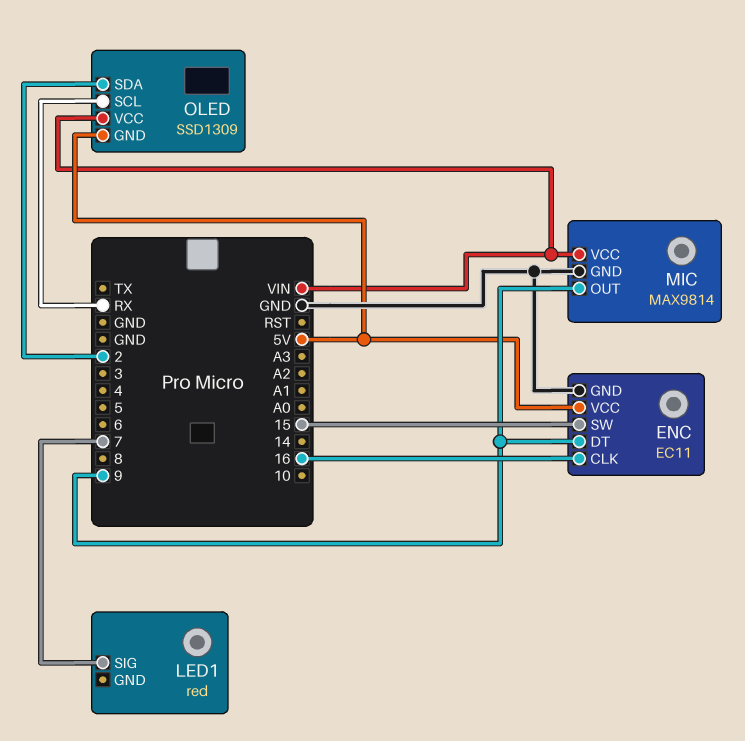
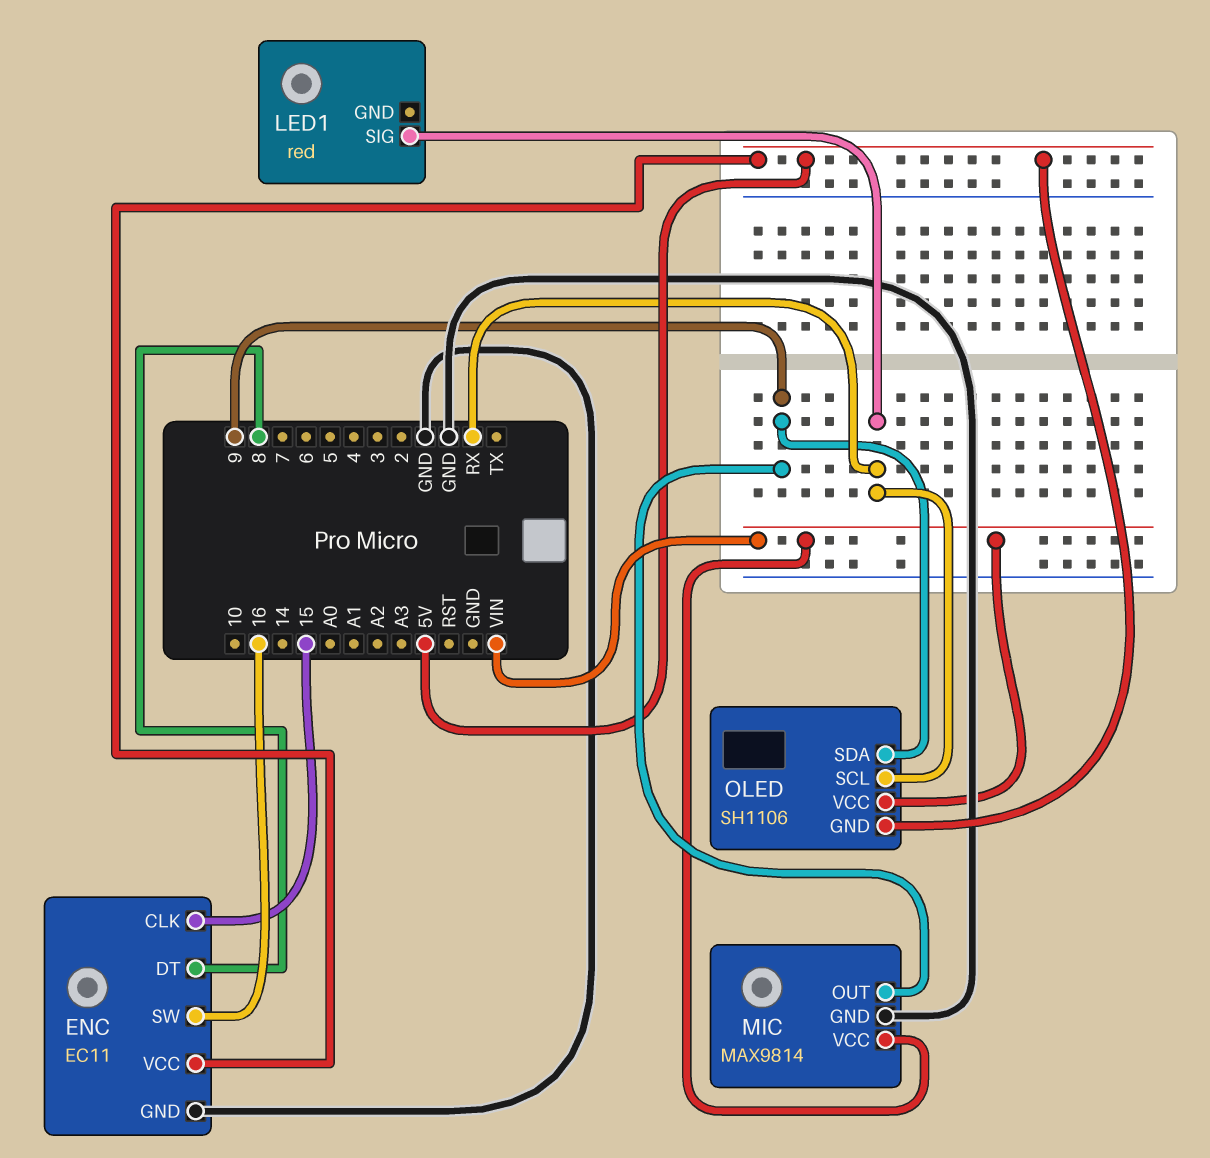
ENC pin CLK: 16 -> 15
ENC pin DT: 9 -> 8
ENC pin SW: 15 -> 16
LED1 pin SIG: 7 -> RX
OLED: SSD1309 -> SH1106
OLED pin SDA: 2 -> 9

